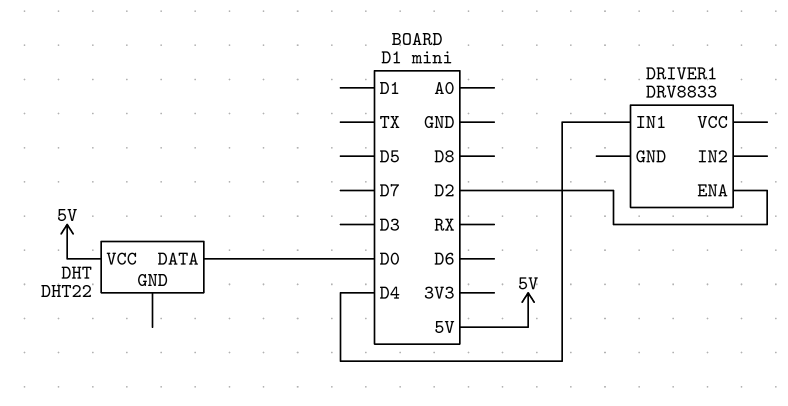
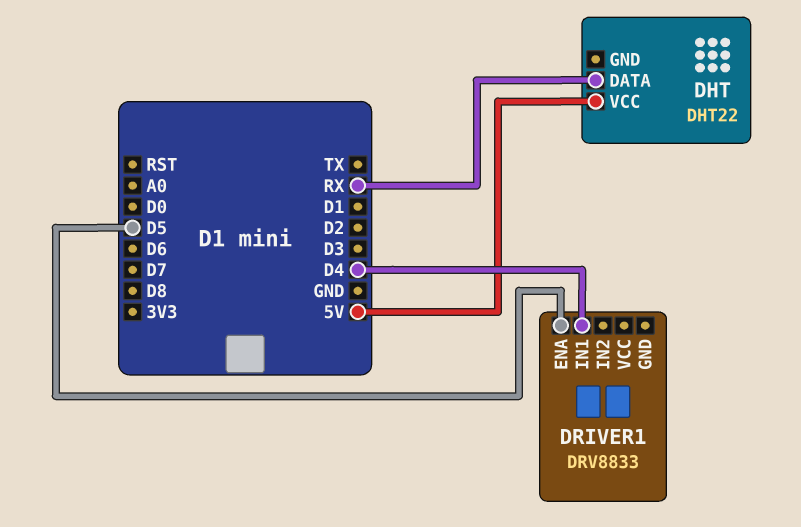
DHT pin DATA: D0 -> RX
DRIVER1 pin ENA: D2 -> D5

